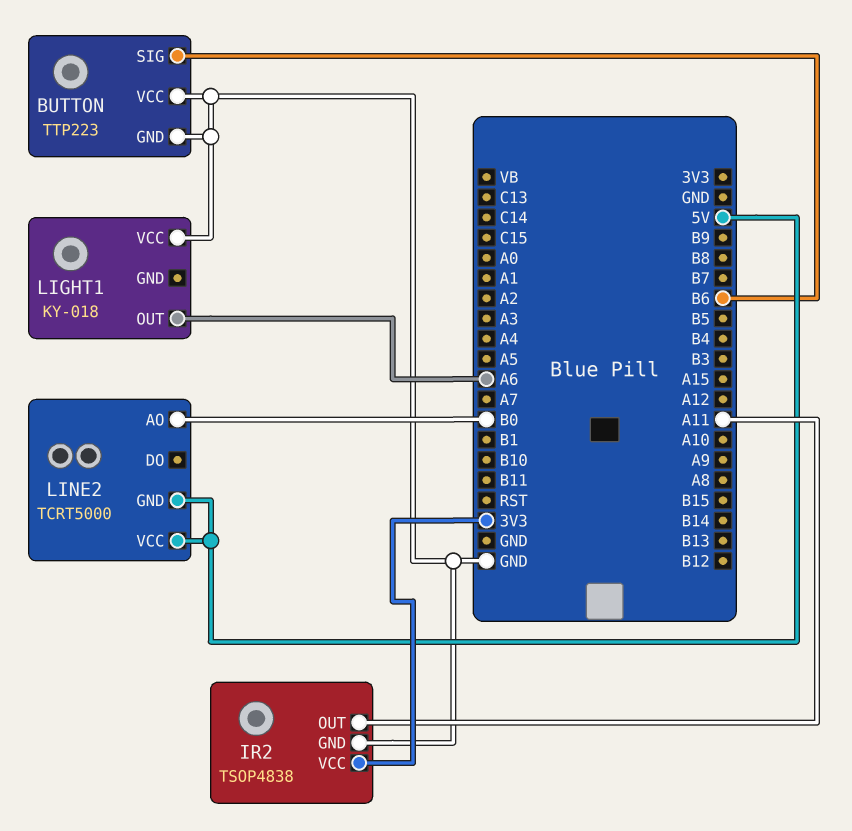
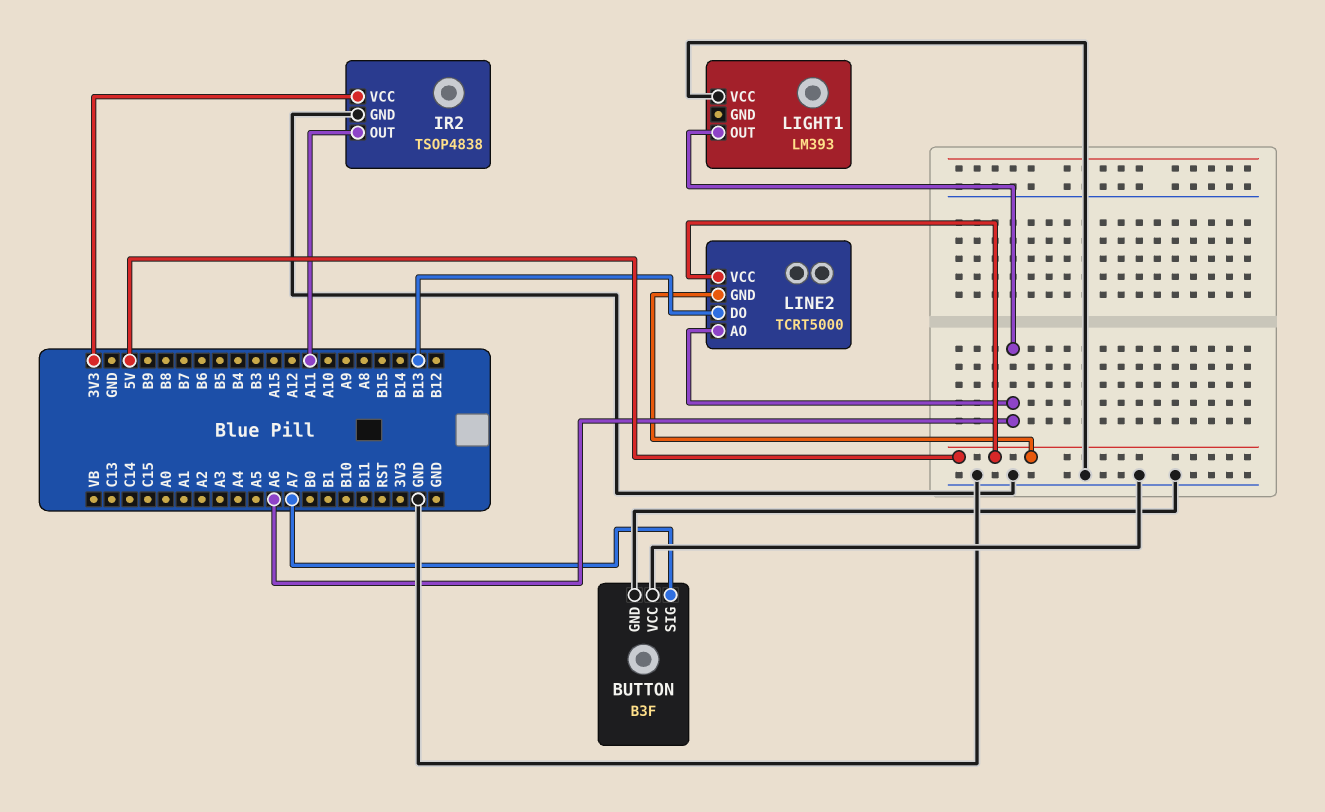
BUTTON: TTP223 -> B3F
BUTTON pin SIG: B6 -> A7
LIGHT1: KY-018 -> LM393
LINE2 pin AO: B0 -> A6
LINE2 pin DO: none -> B13

